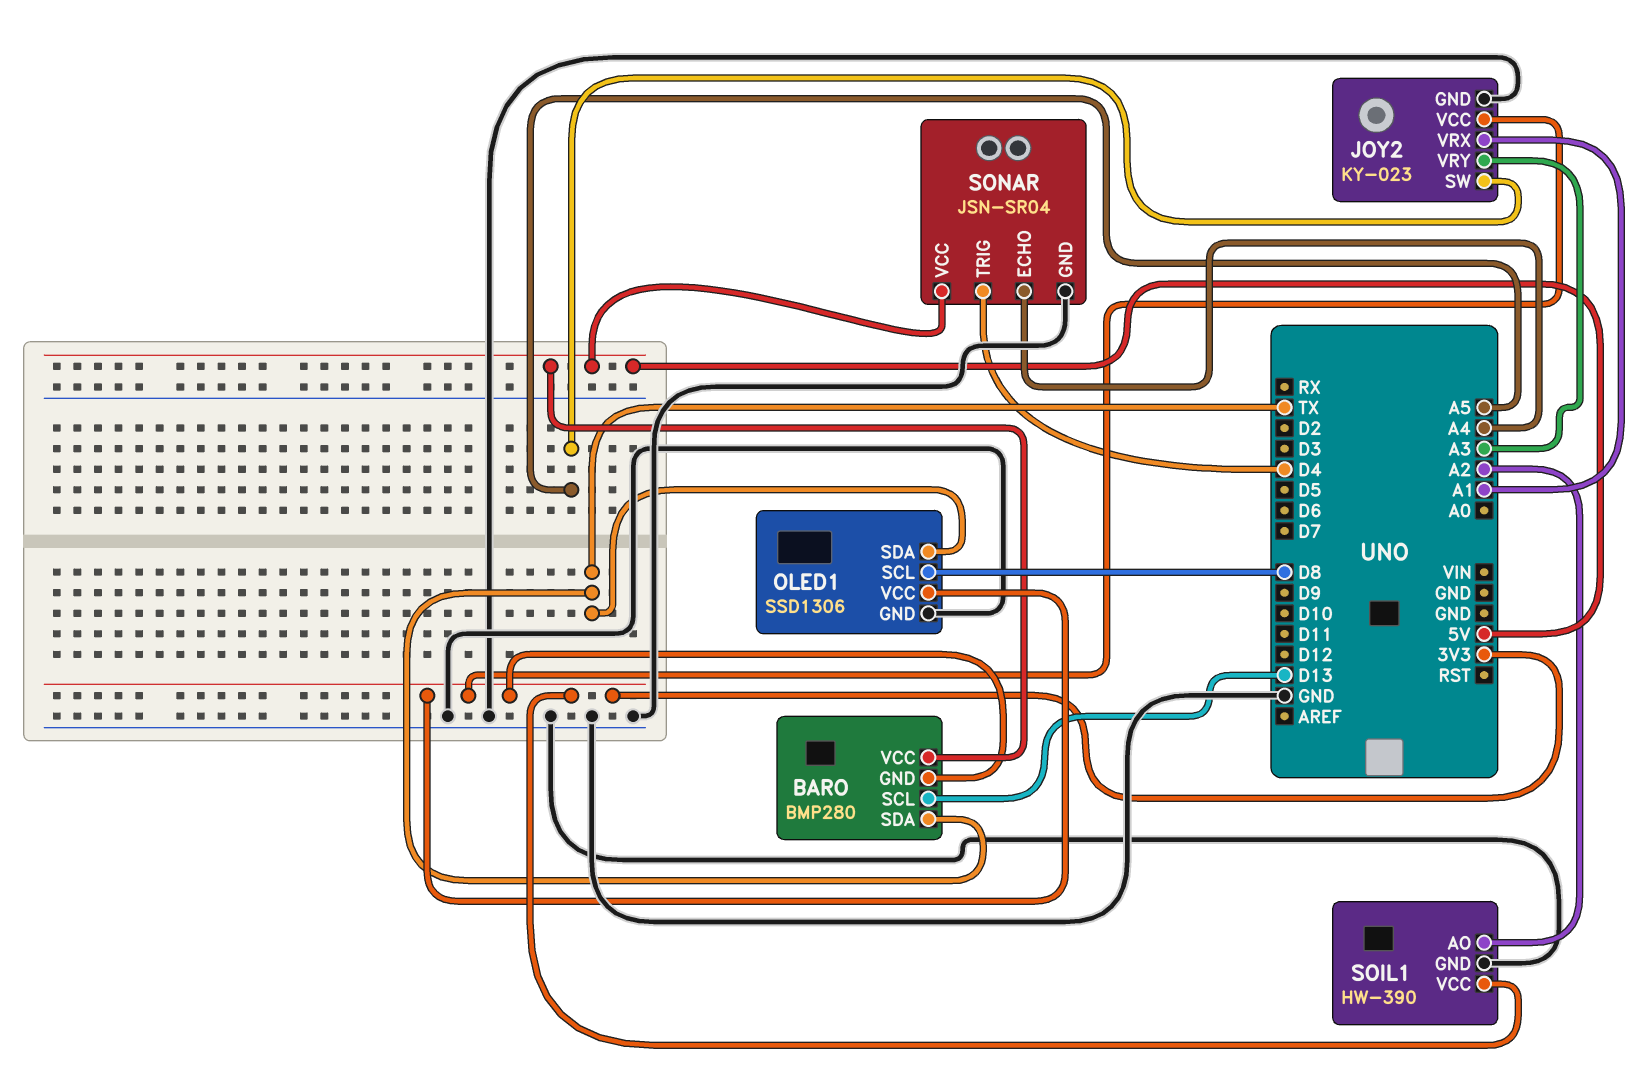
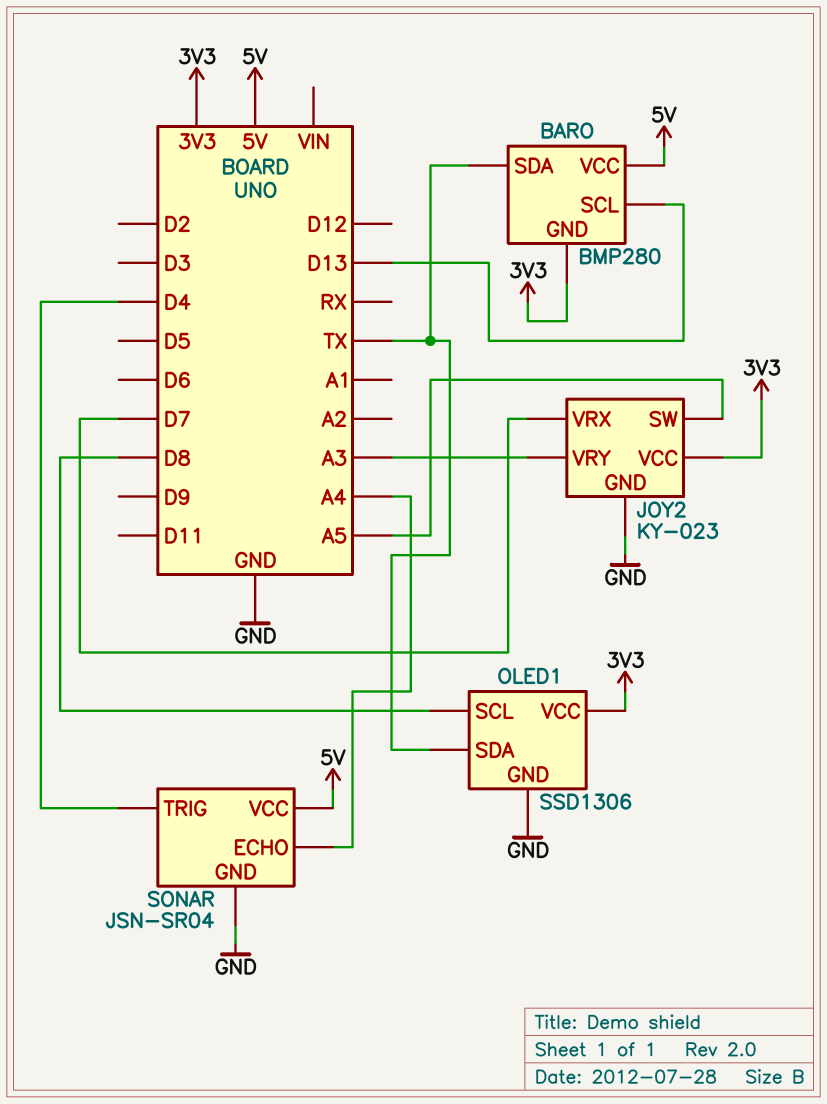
JOY2 pin VRX: A1 -> D7
SOIL1: HW-390 -> none
SOIL1 pin AO: A2 -> none
SOIL1 pin GND: GND -> none
SOIL1 pin VCC: 3V3 -> none

